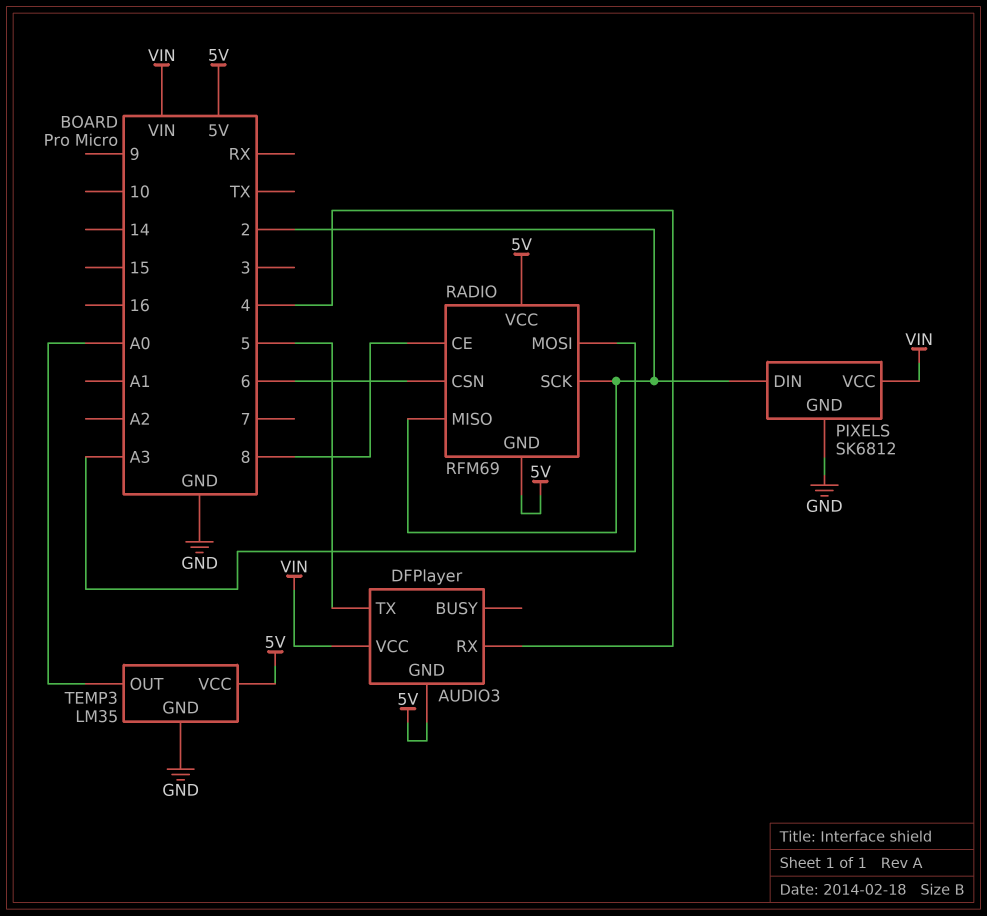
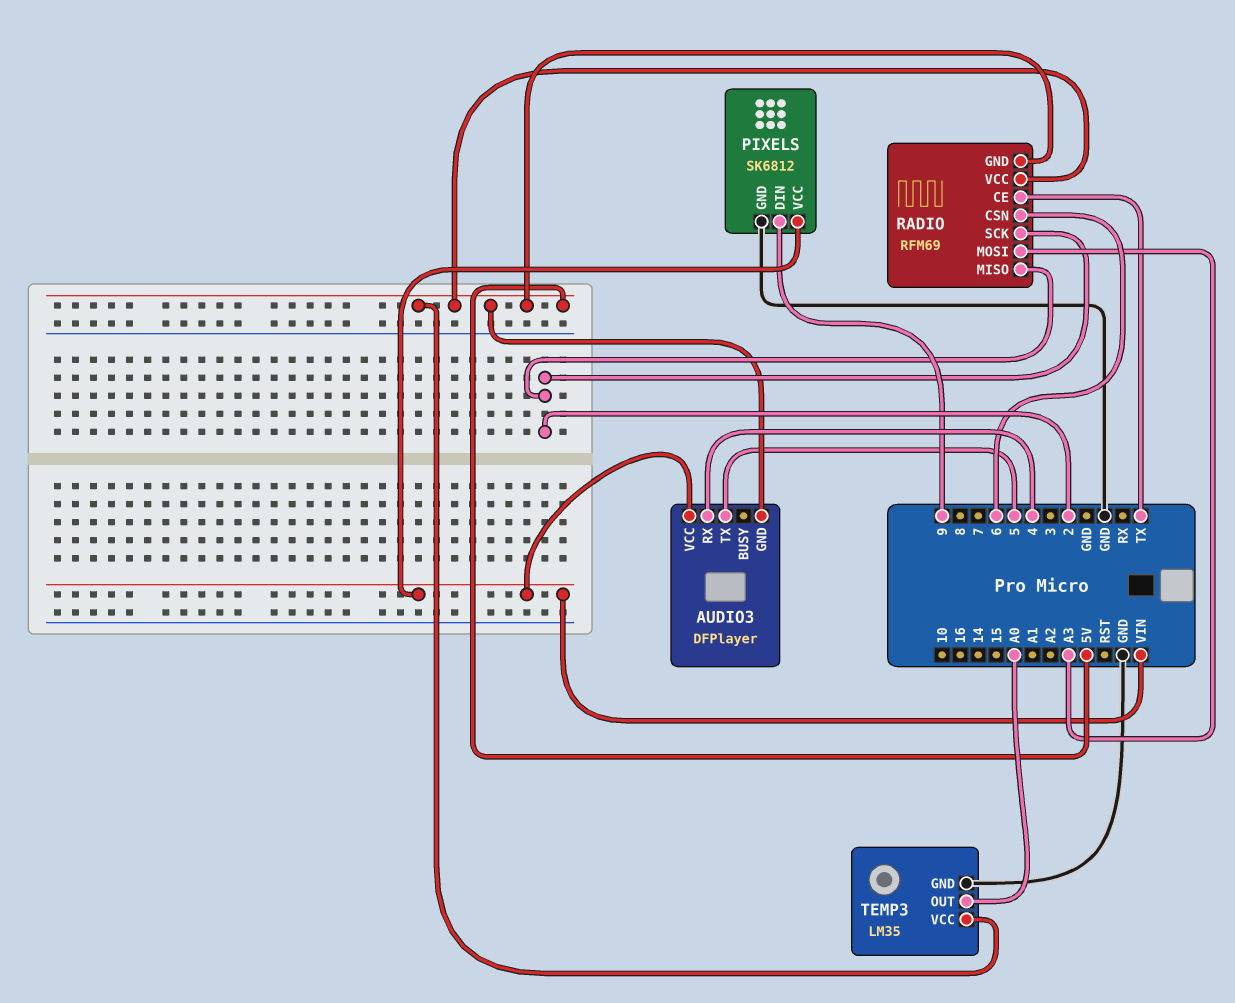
PIXELS pin DIN: 2 -> 9
RADIO pin CE: 8 -> TX

